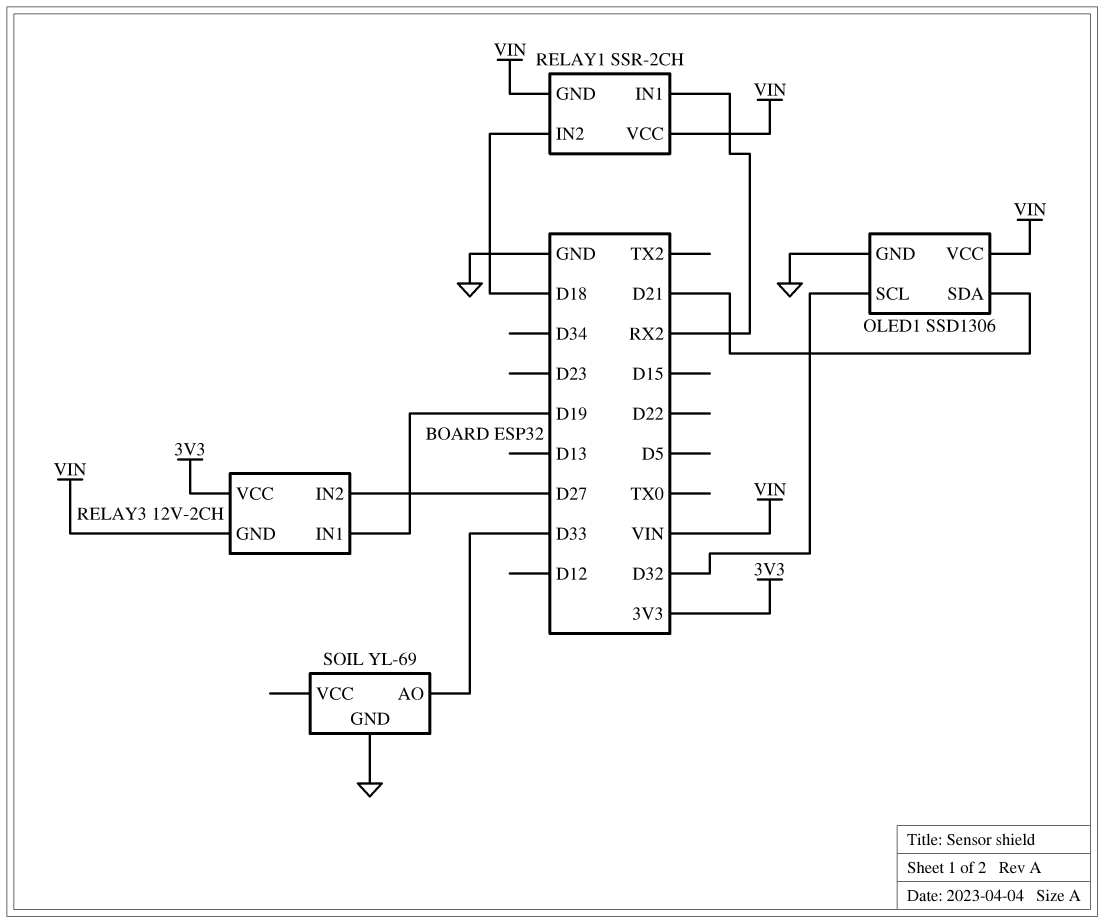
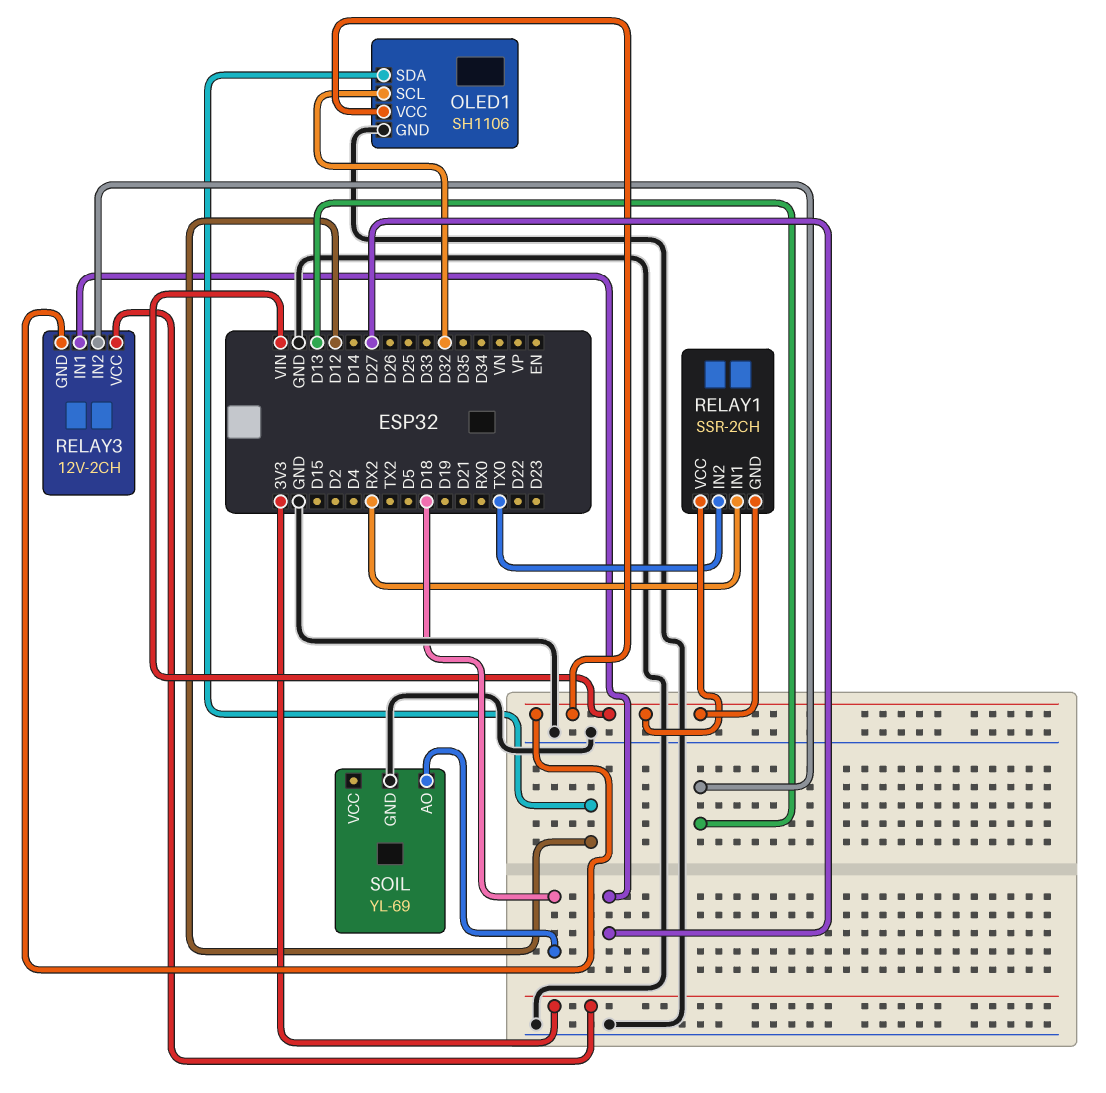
OLED1: SSD1306 -> SH1106
OLED1 pin SDA: D21 -> D12
RELAY1 pin IN2: D18 -> TX0
RELAY3 pin IN1: D19 -> D27
RELAY3 pin IN2: D27 -> D13
SOIL pin AO: D33 -> D18

